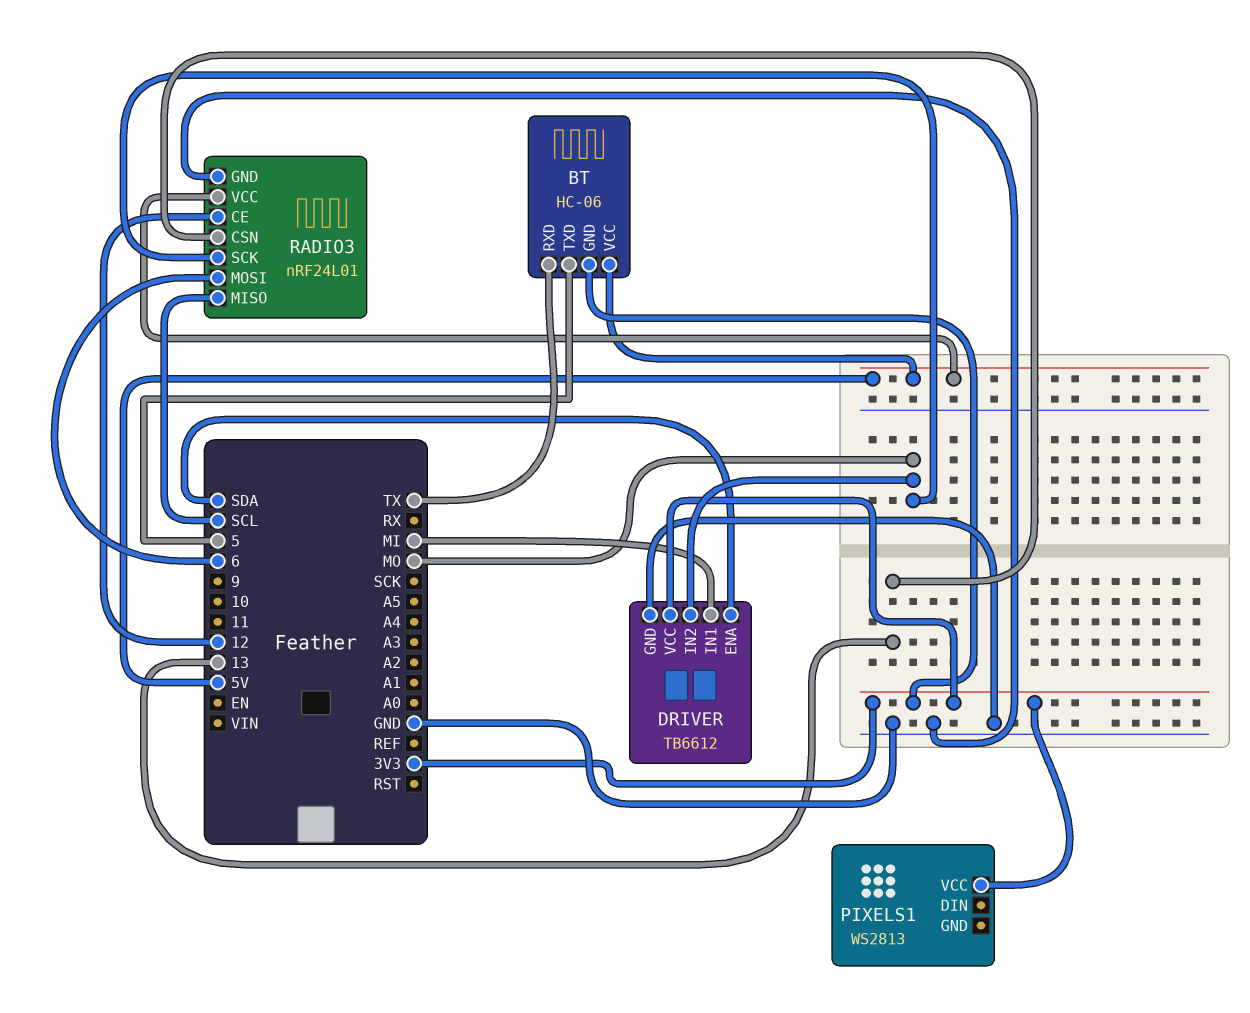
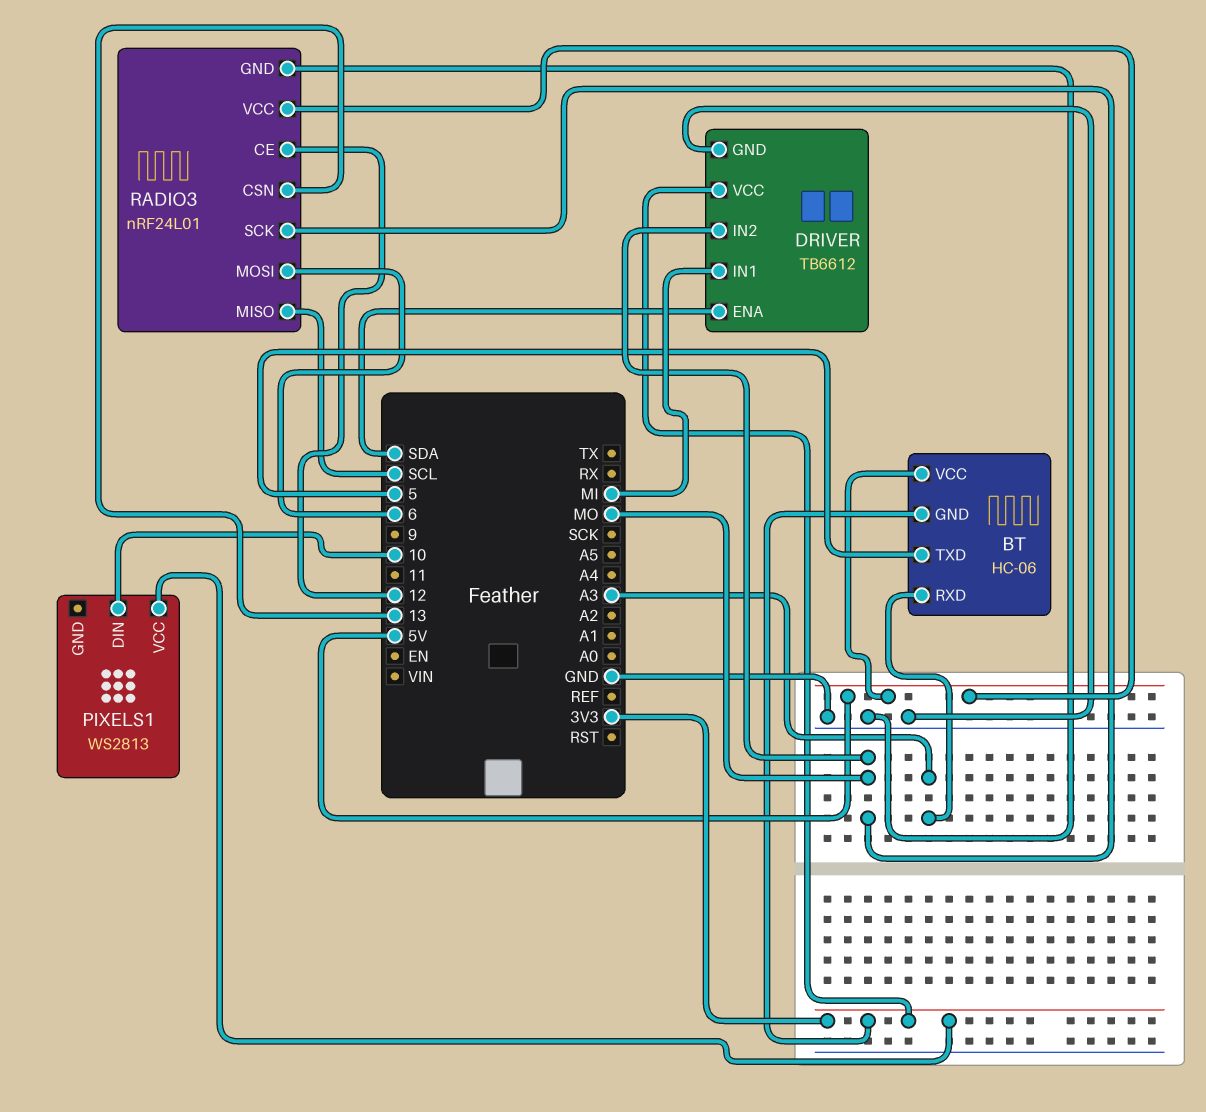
BT pin RXD: TX -> A3
PIXELS1 pin DIN: none -> 10

